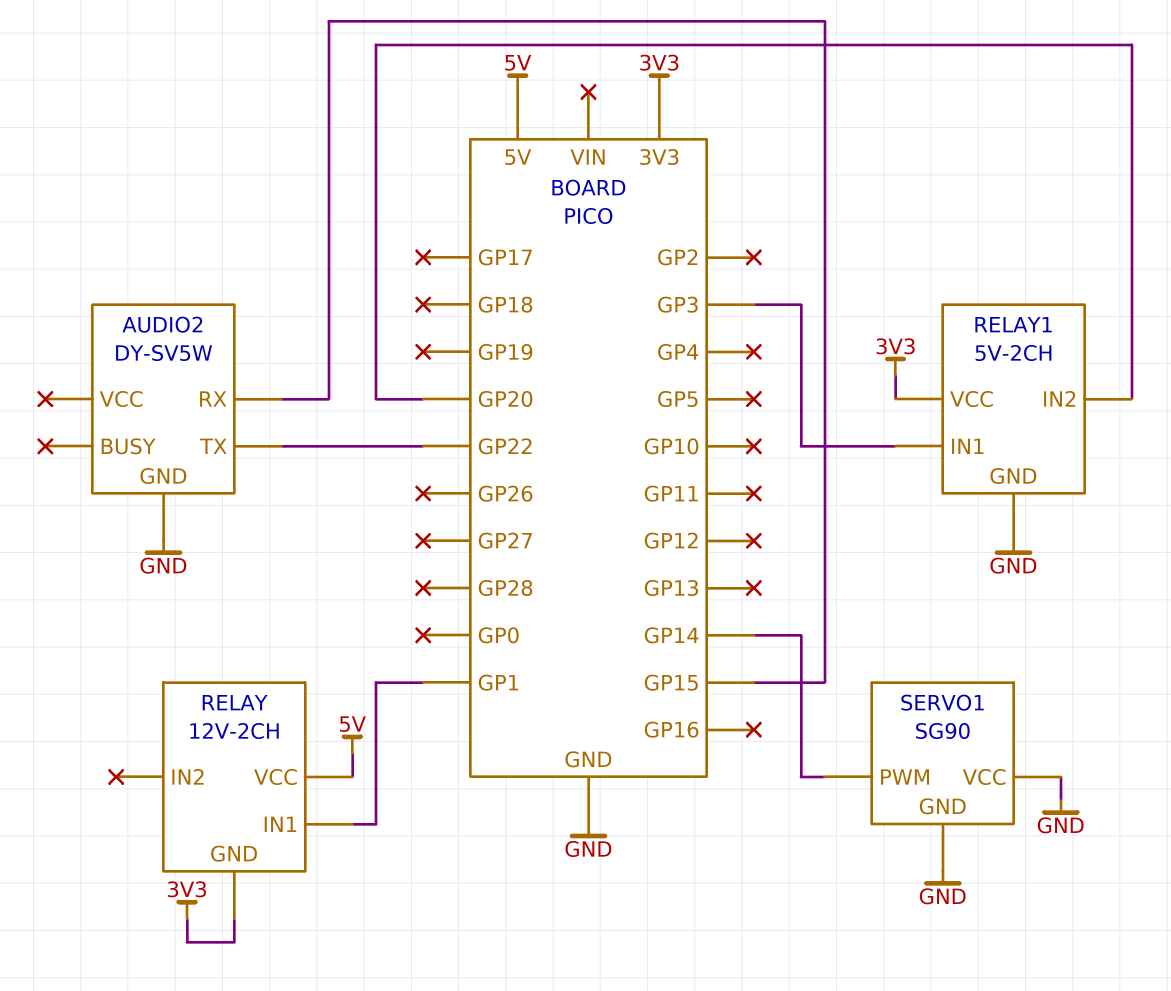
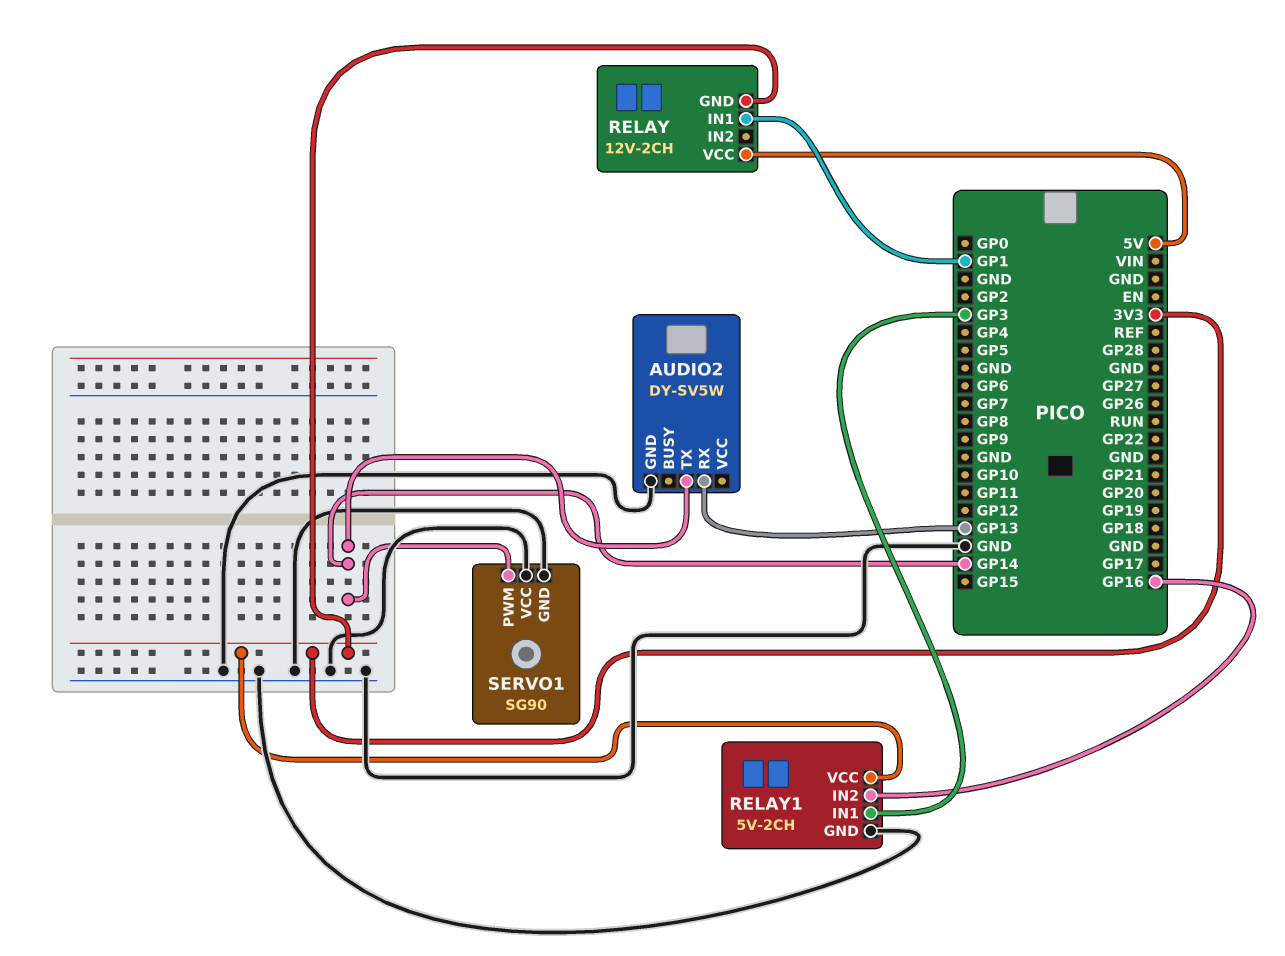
AUDIO2 pin RX: GP15 -> GP13
AUDIO2 pin TX: GP22 -> GP14
RELAY1 pin IN2: GP20 -> GP16

